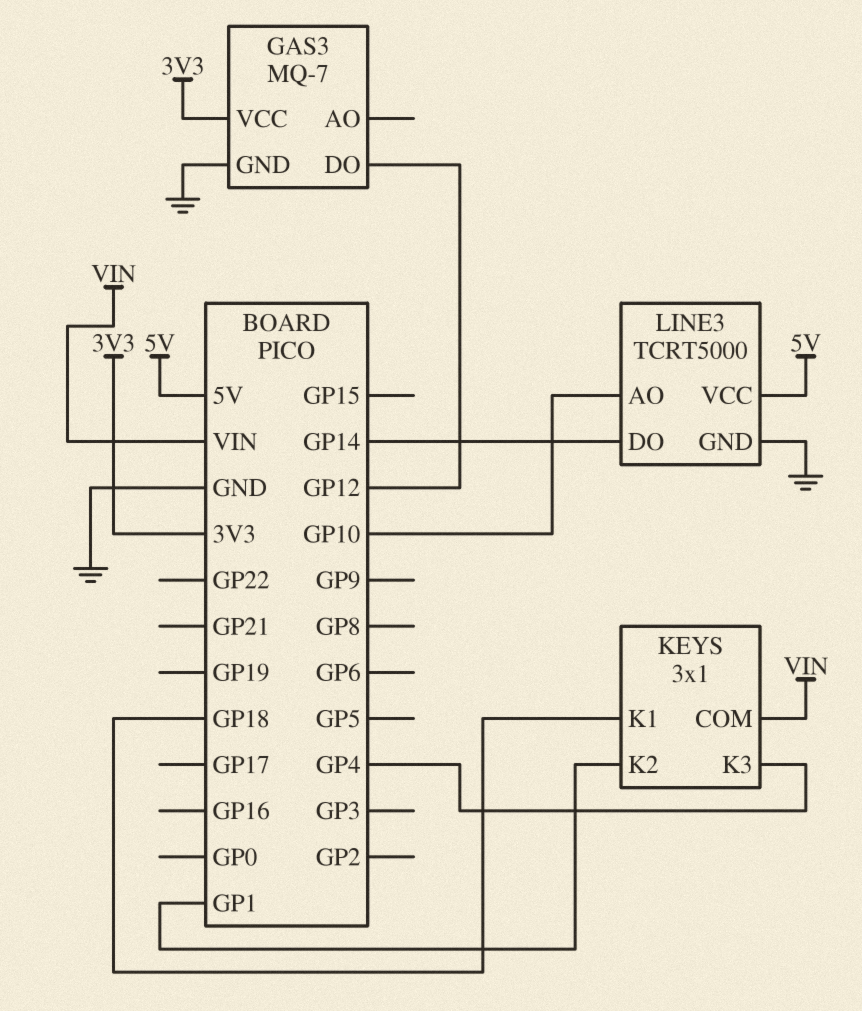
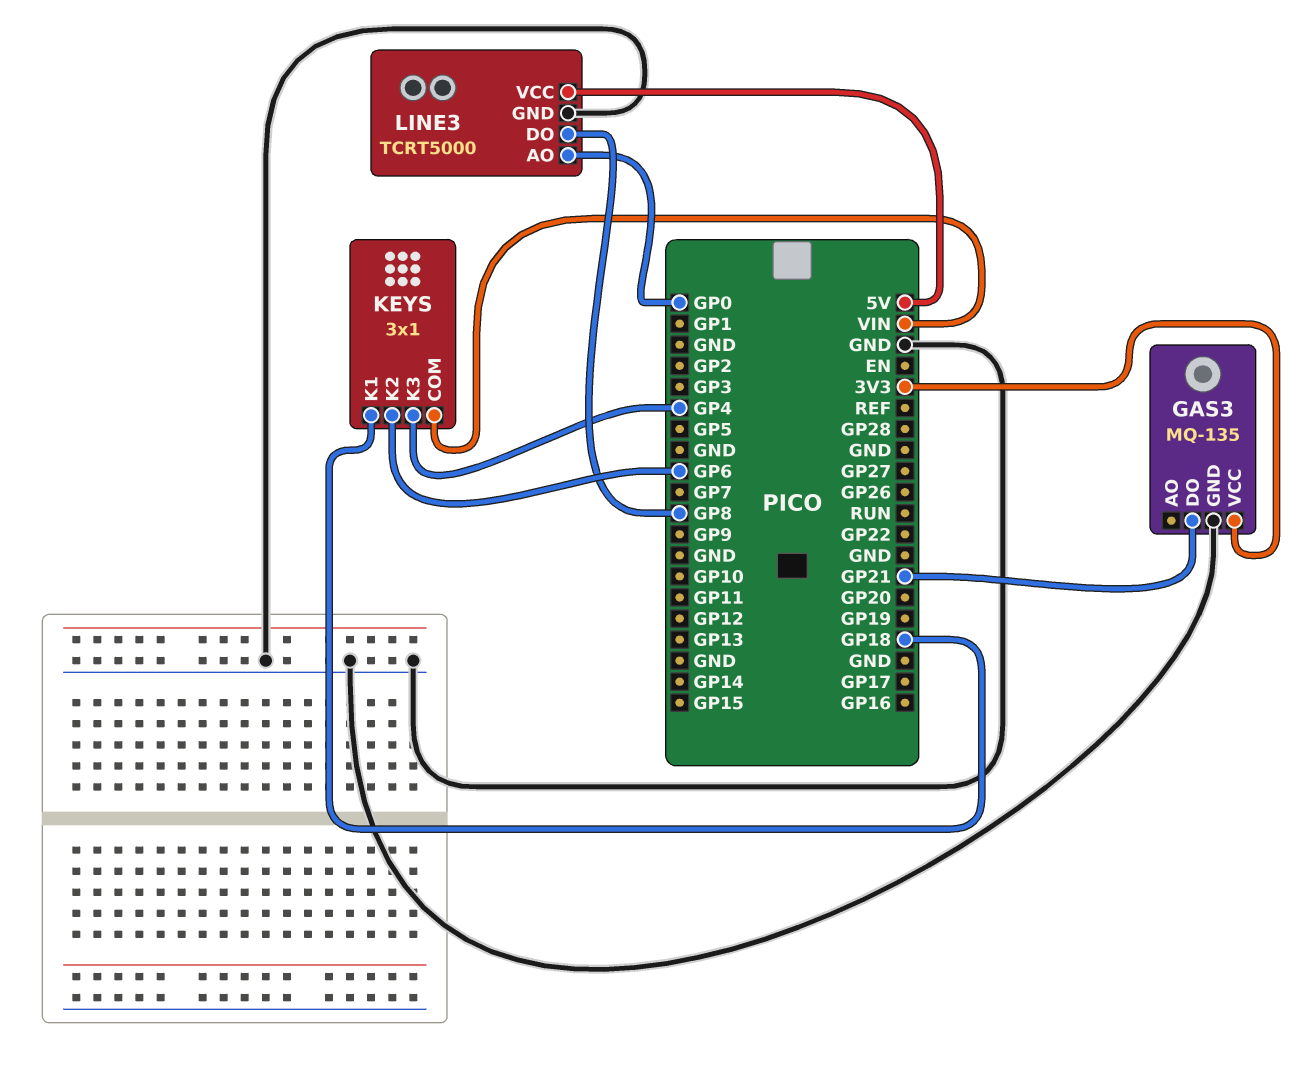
GAS3: MQ-7 -> MQ-135
GAS3 pin DO: GP12 -> GP21
KEYS pin K2: GP1 -> GP6
LINE3 pin AO: GP10 -> GP0
LINE3 pin DO: GP14 -> GP8

